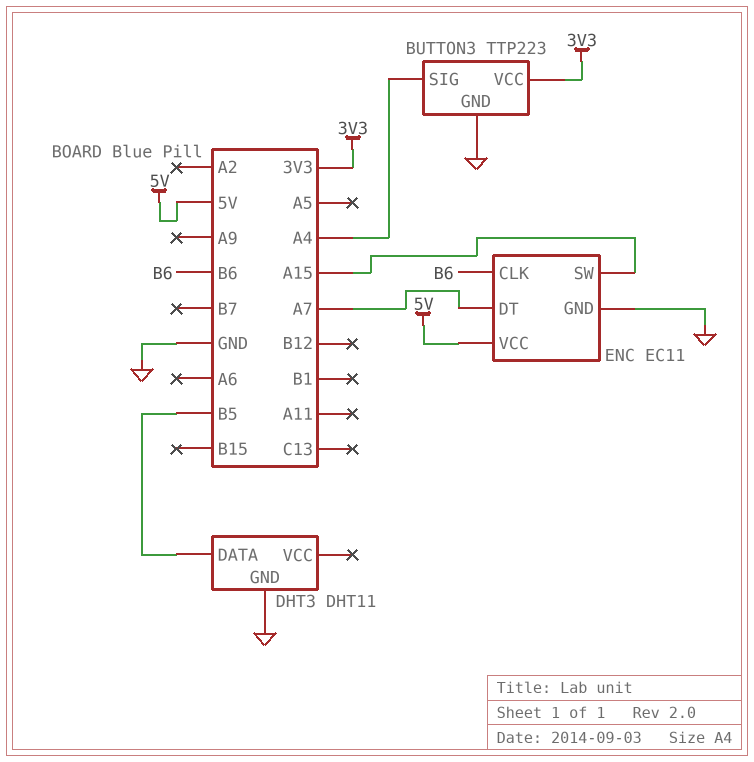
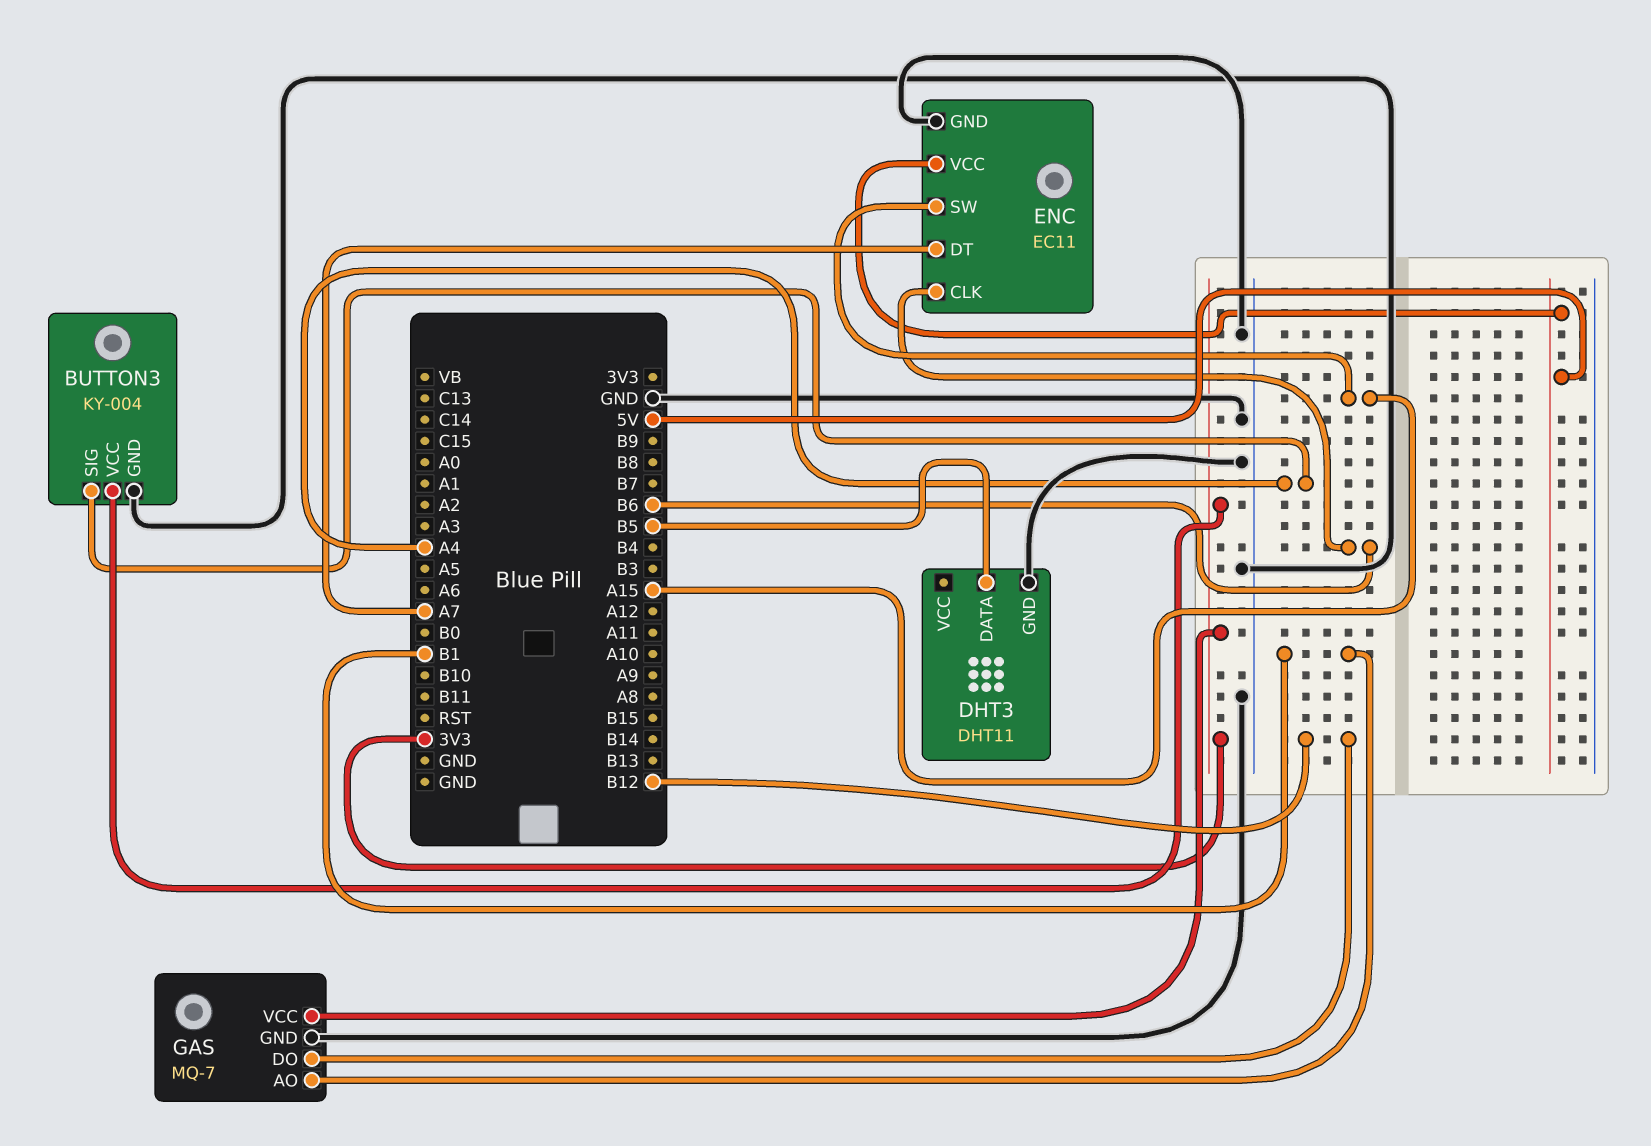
BUTTON3: TTP223 -> KY-004
GAS: none -> MQ-7
GAS pin AO: none -> B1
GAS pin DO: none -> B12
GAS pin GND: none -> GND
GAS pin VCC: none -> 3V3

